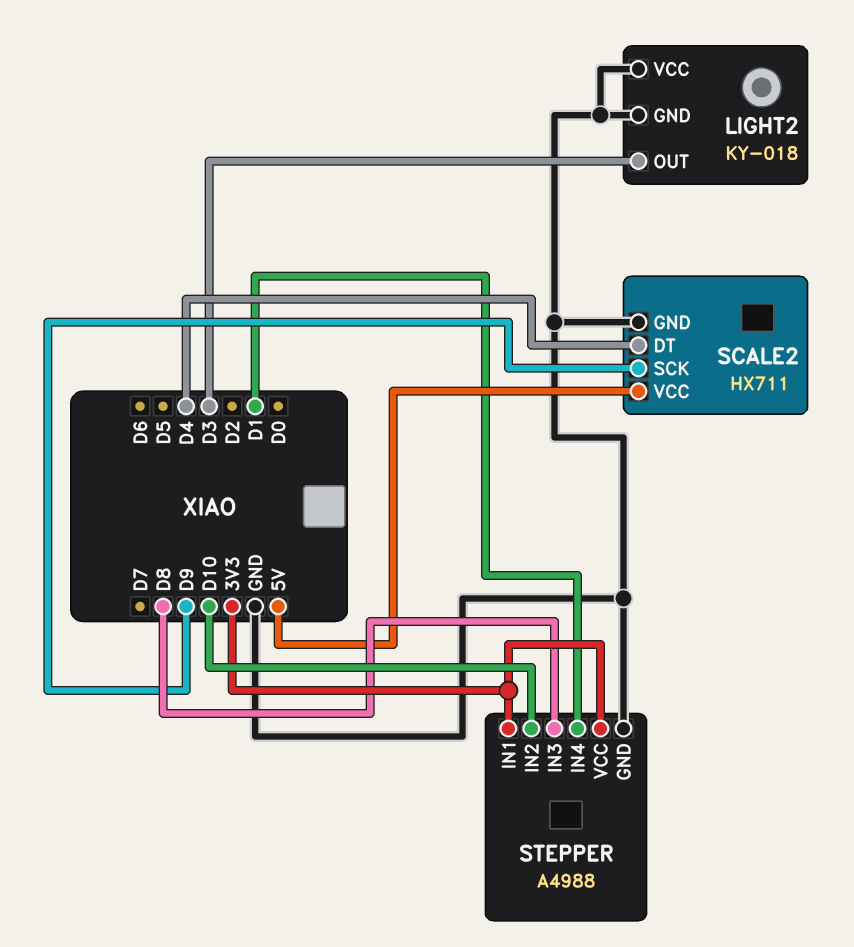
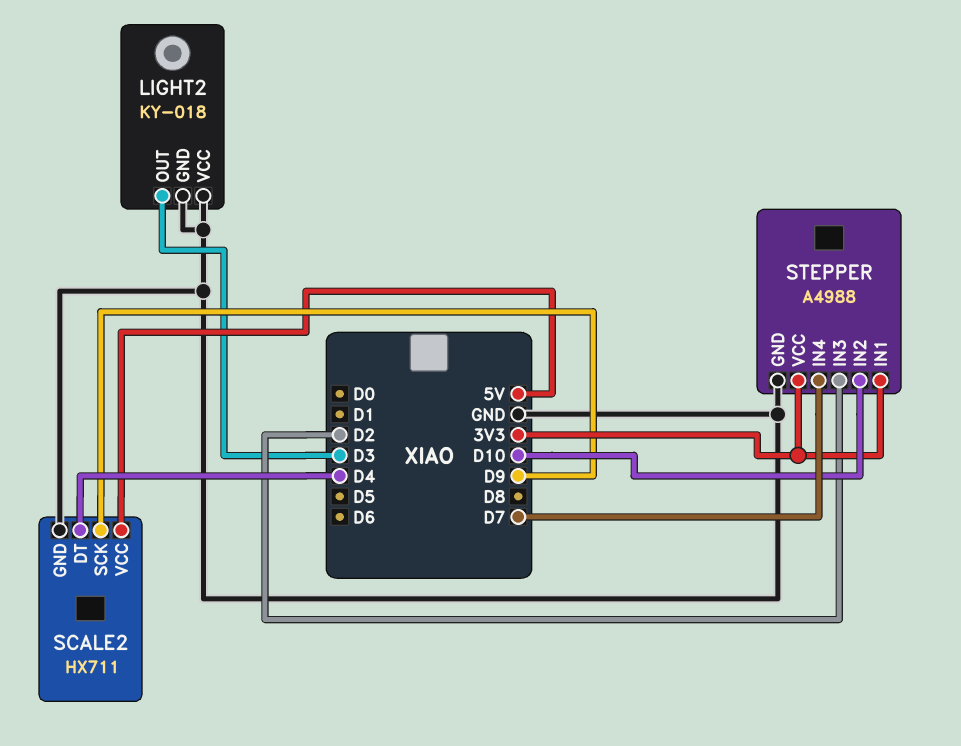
STEPPER pin IN3: D8 -> D2
STEPPER pin IN4: D1 -> D7

